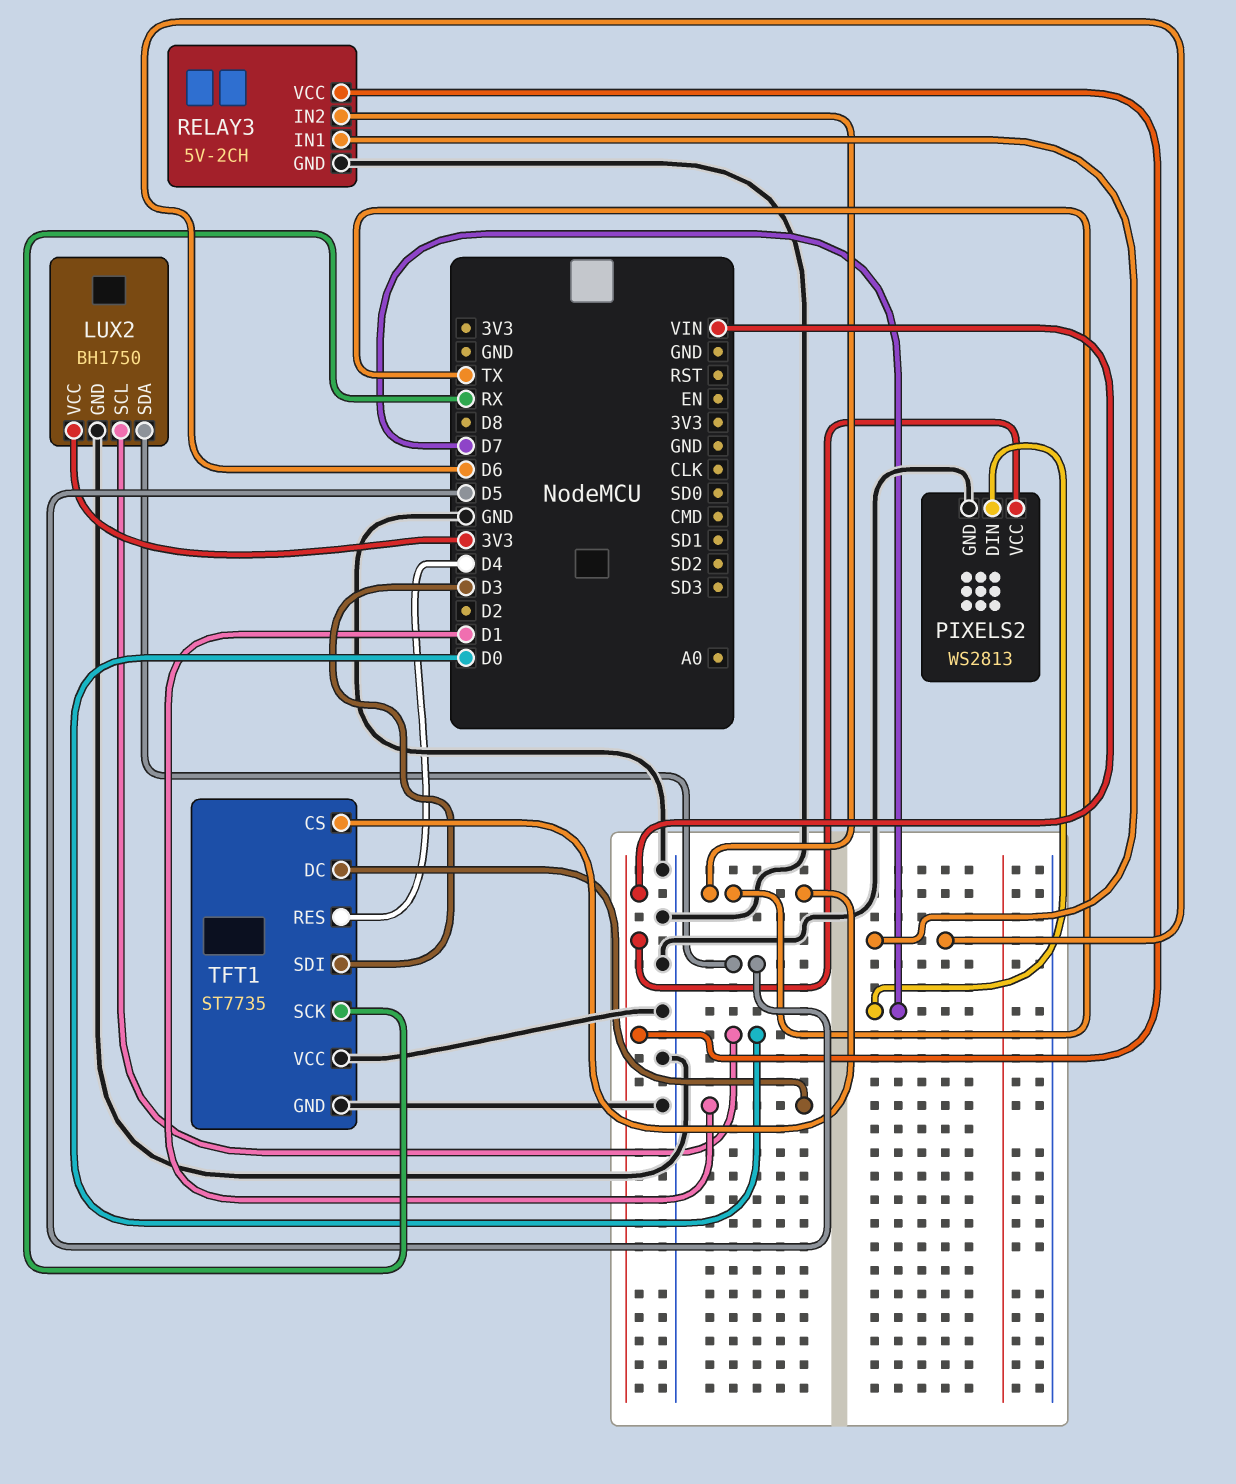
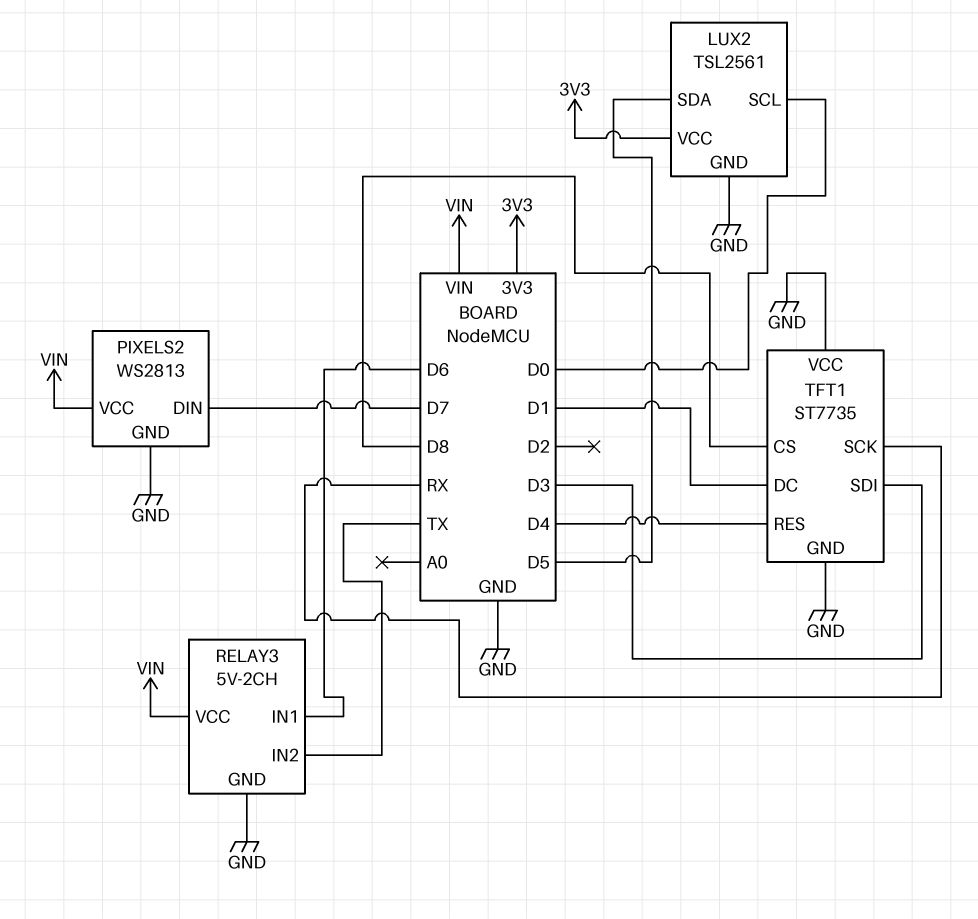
LUX2: BH1750 -> TSL2561
TFT1 pin CS: TX -> D8

